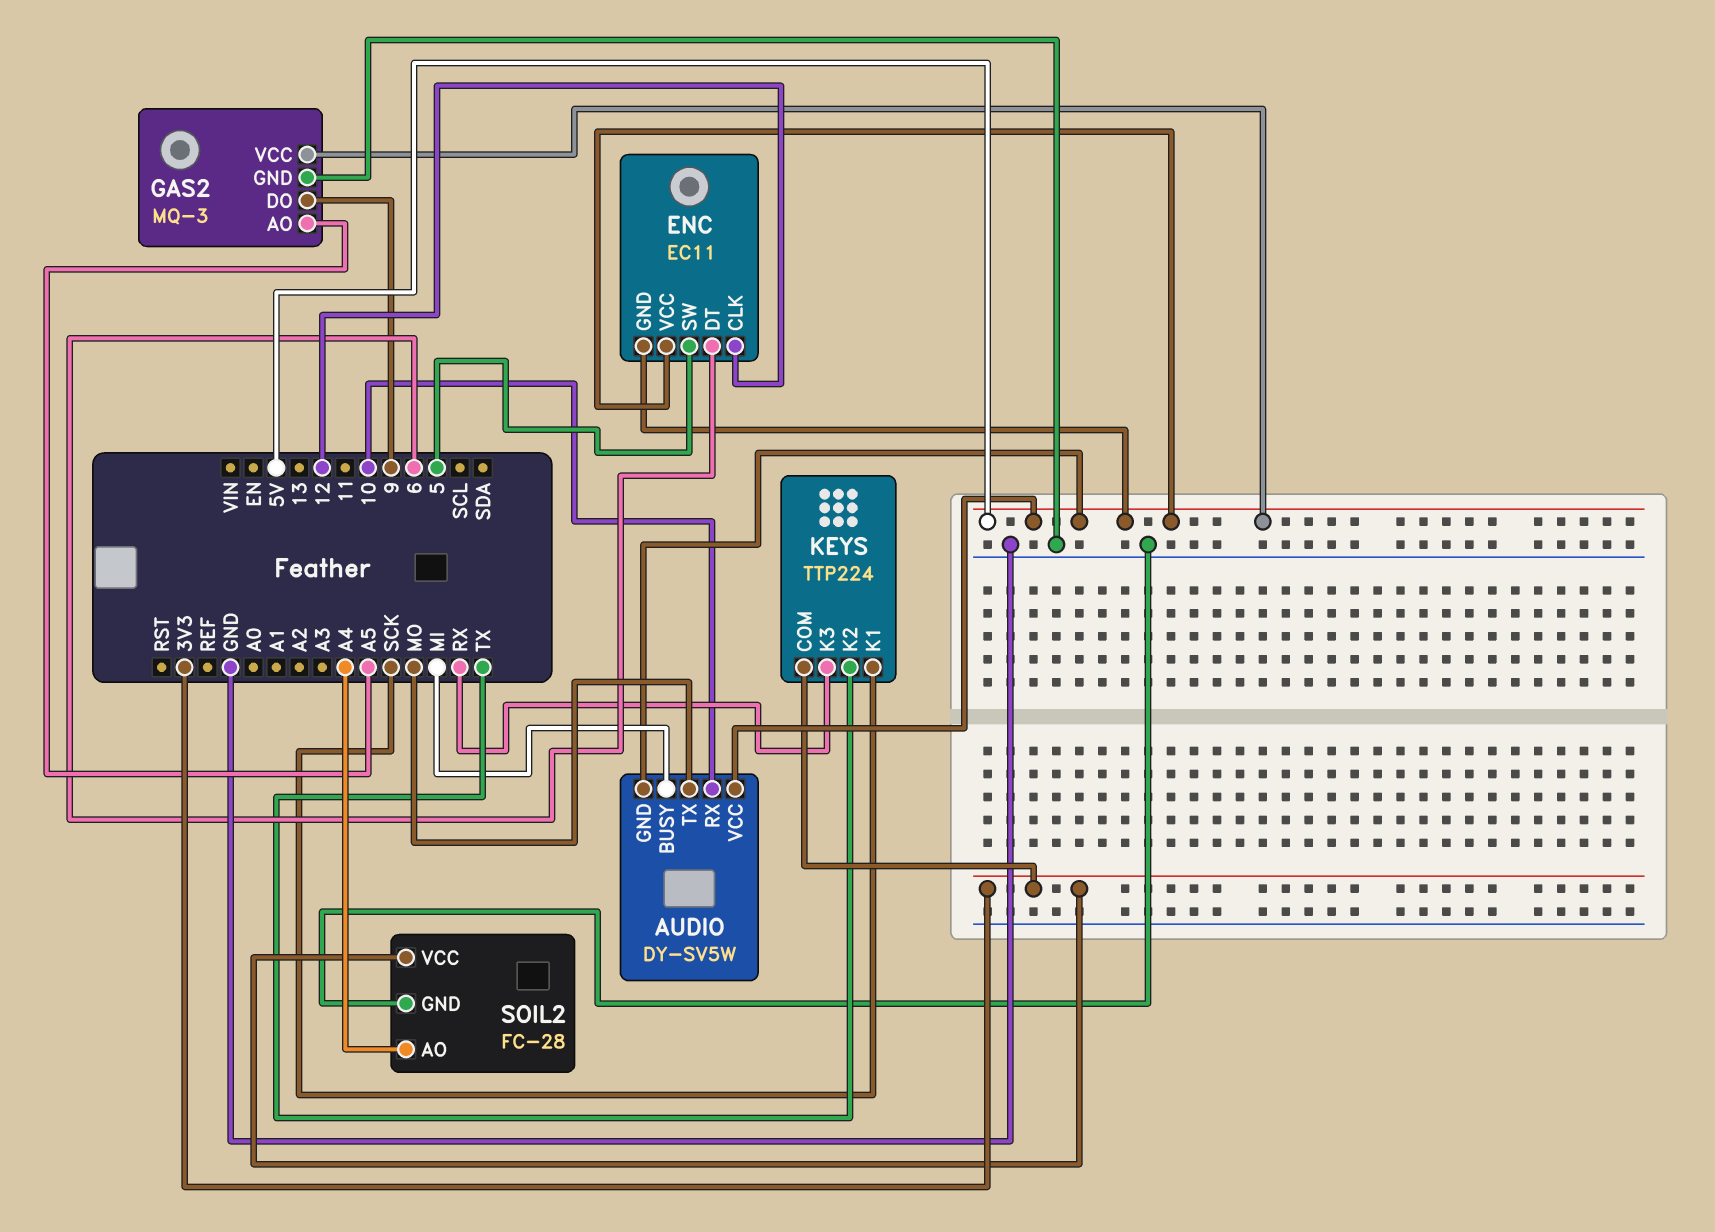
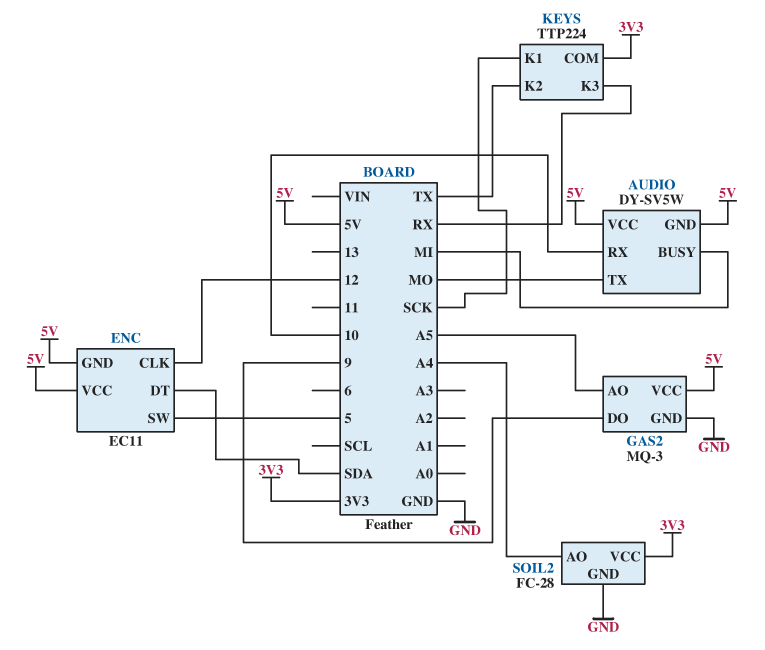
ENC pin DT: 6 -> SDA

